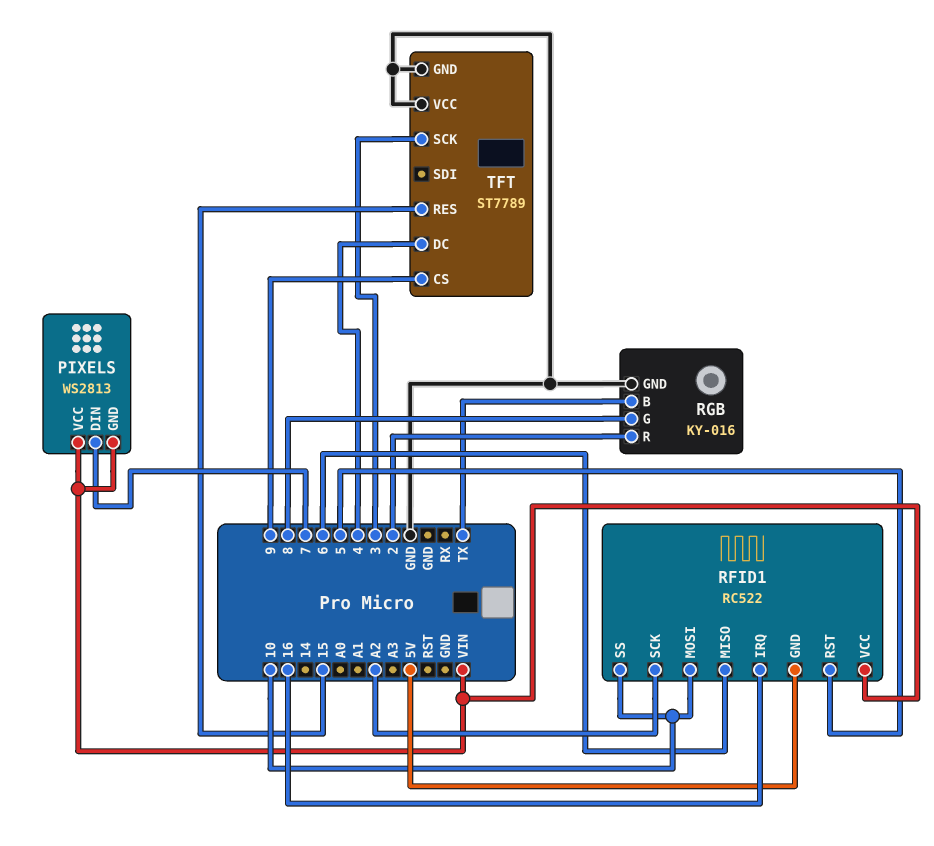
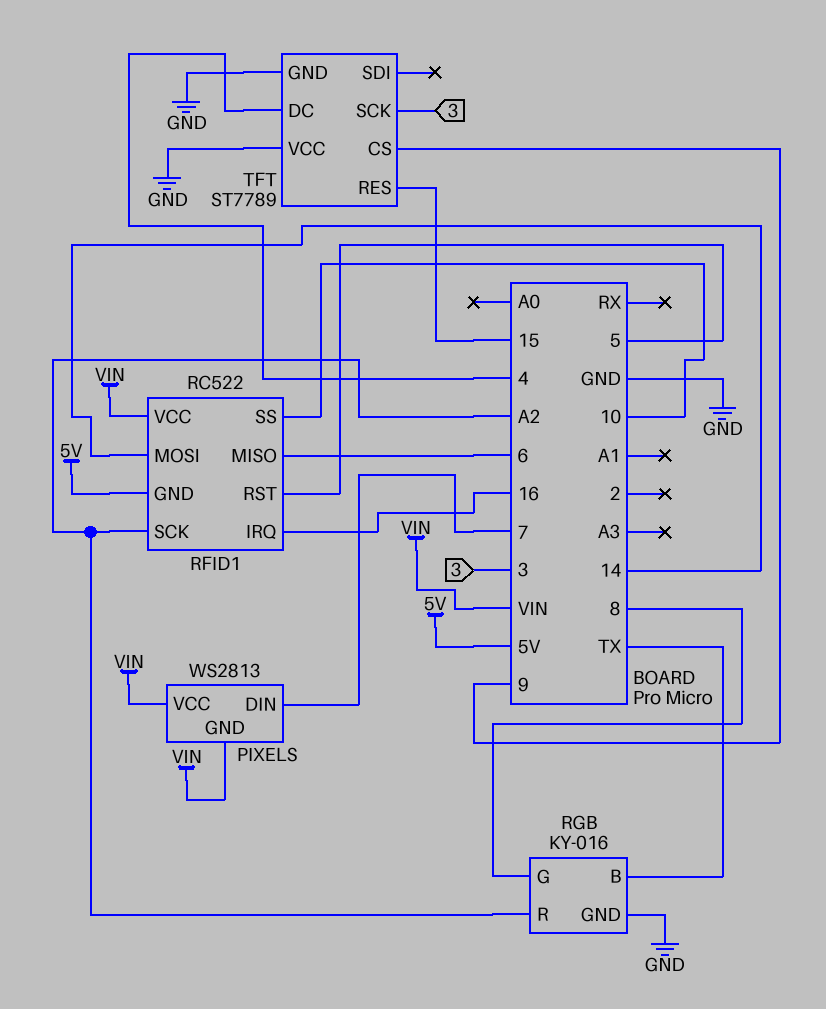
RFID1 pin MOSI: 10 -> 14
RGB pin R: 2 -> A2

